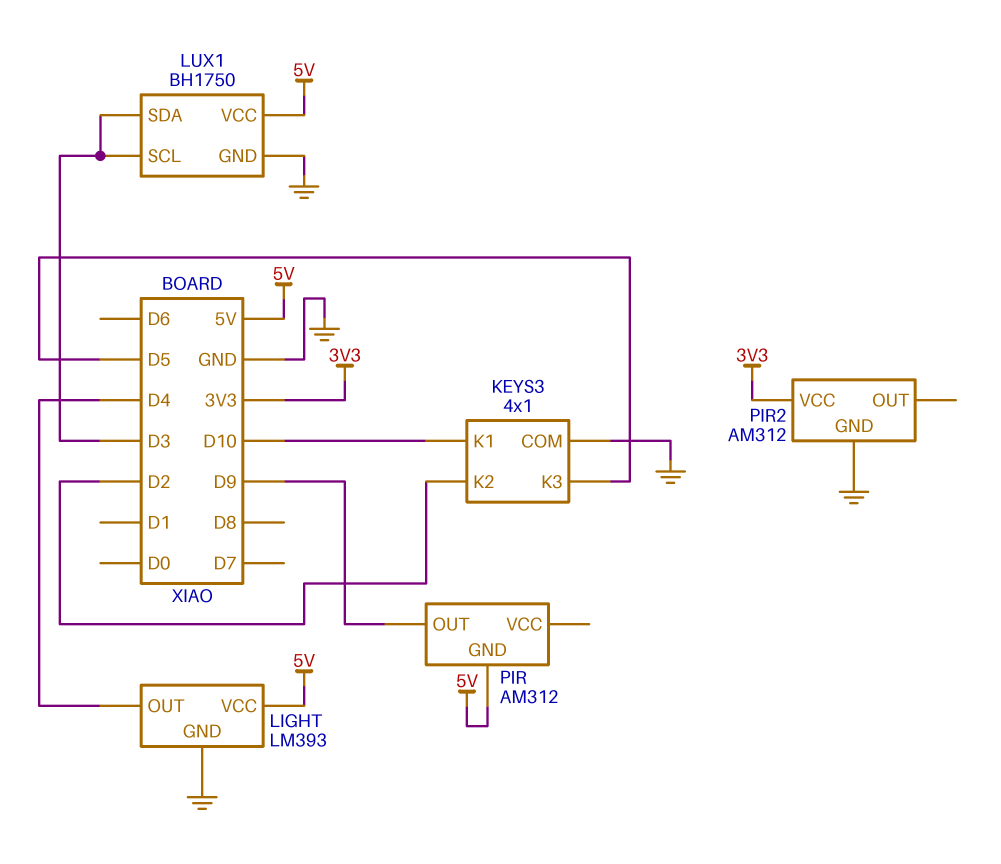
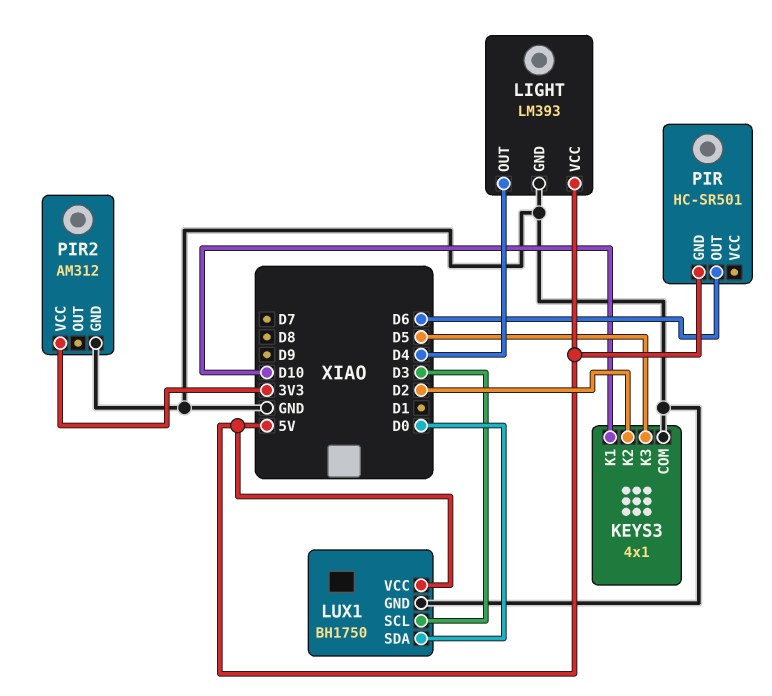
LUX1 pin SDA: D3 -> D0
PIR: AM312 -> HC-SR501
PIR pin OUT: D9 -> D6

